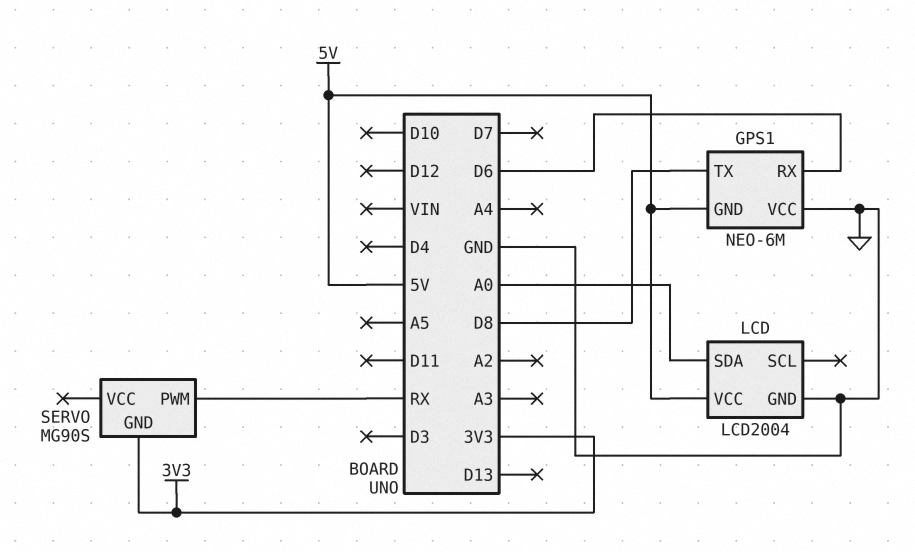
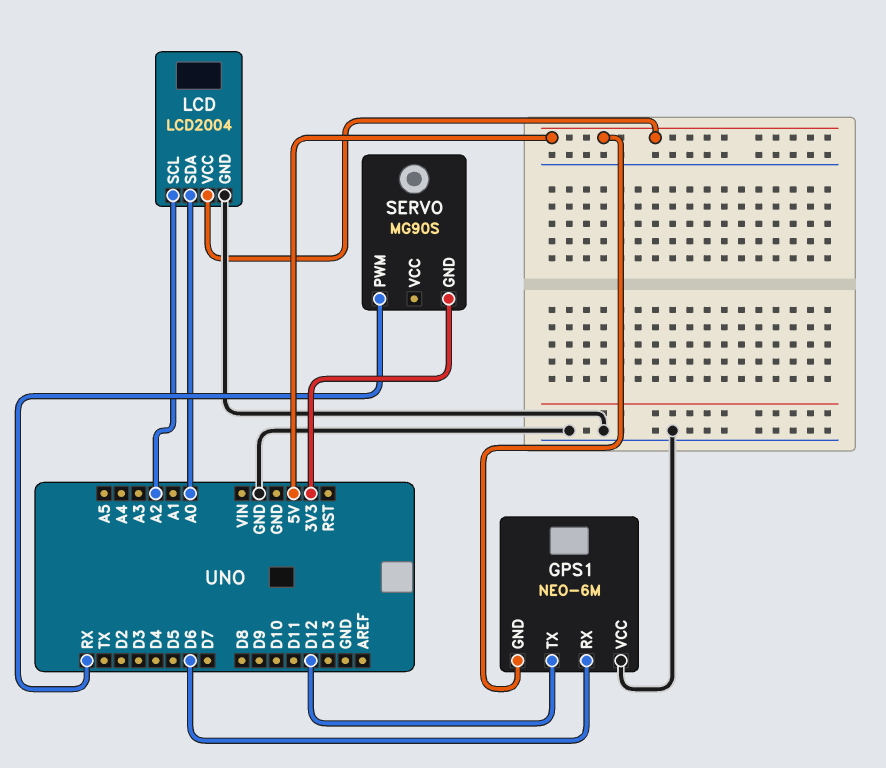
GPS1 pin TX: D8 -> D12
LCD pin SCL: none -> A2

